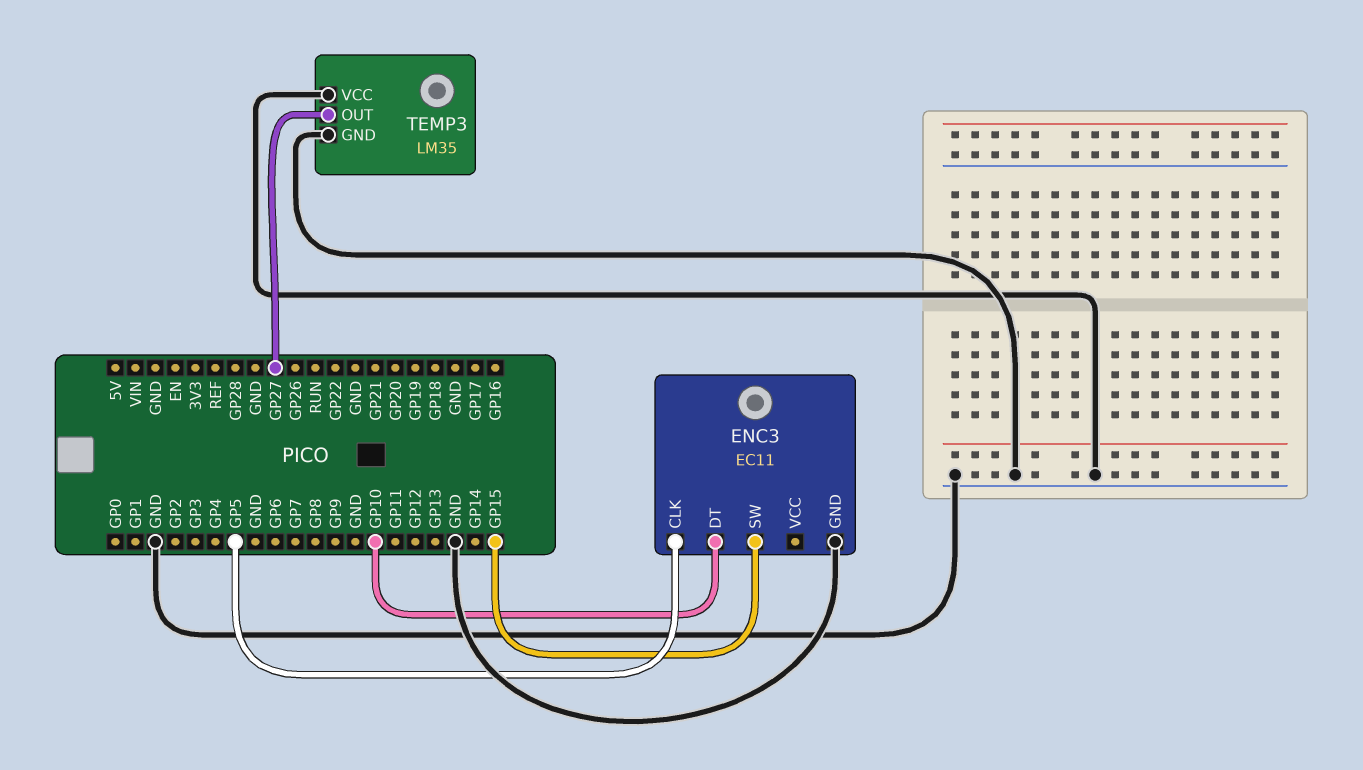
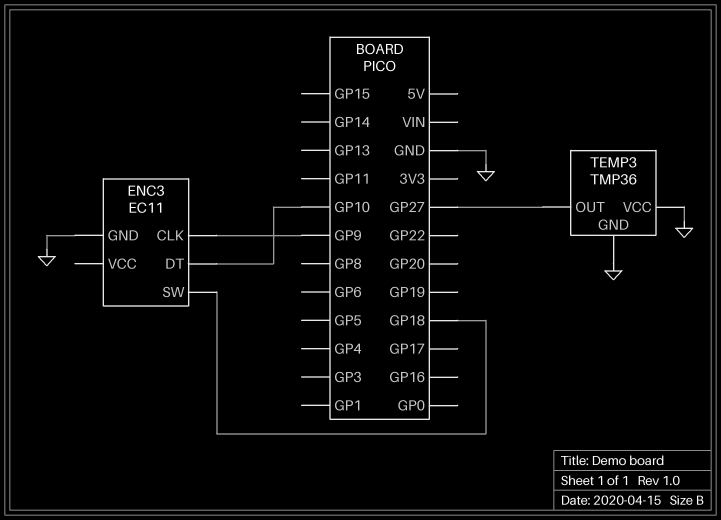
ENC3 pin CLK: GP5 -> GP9
ENC3 pin SW: GP15 -> GP18
TEMP3: LM35 -> TMP36

